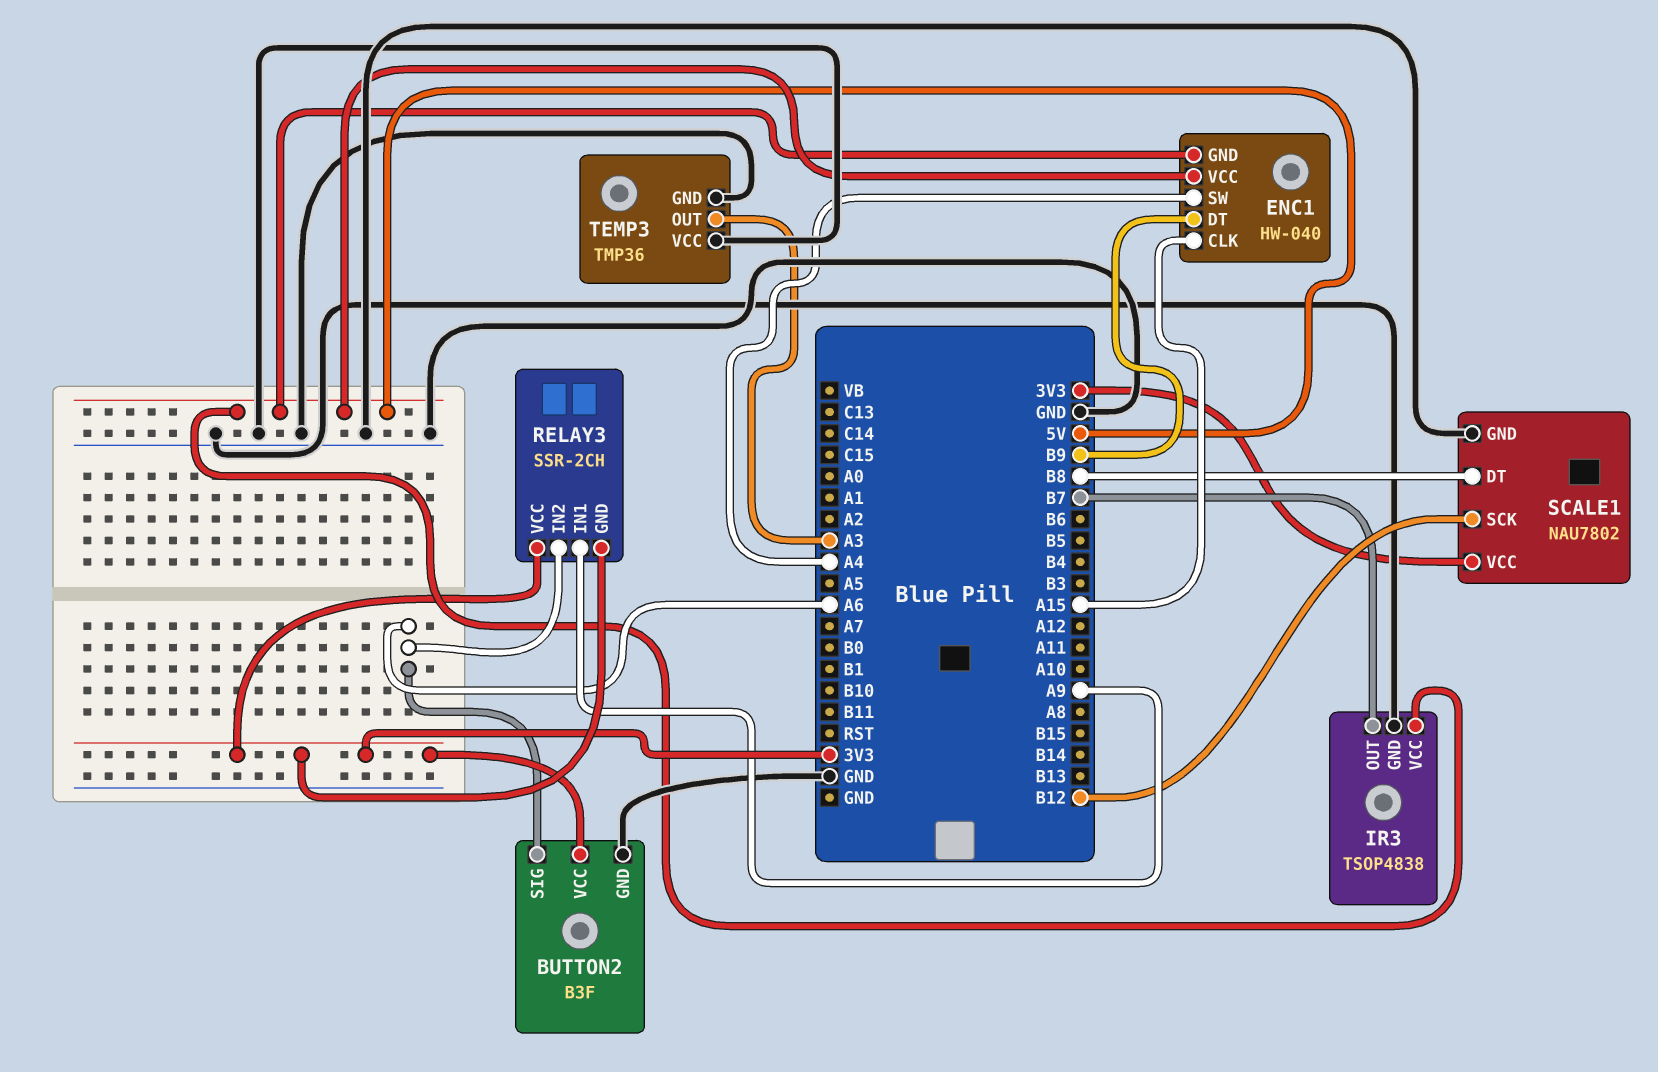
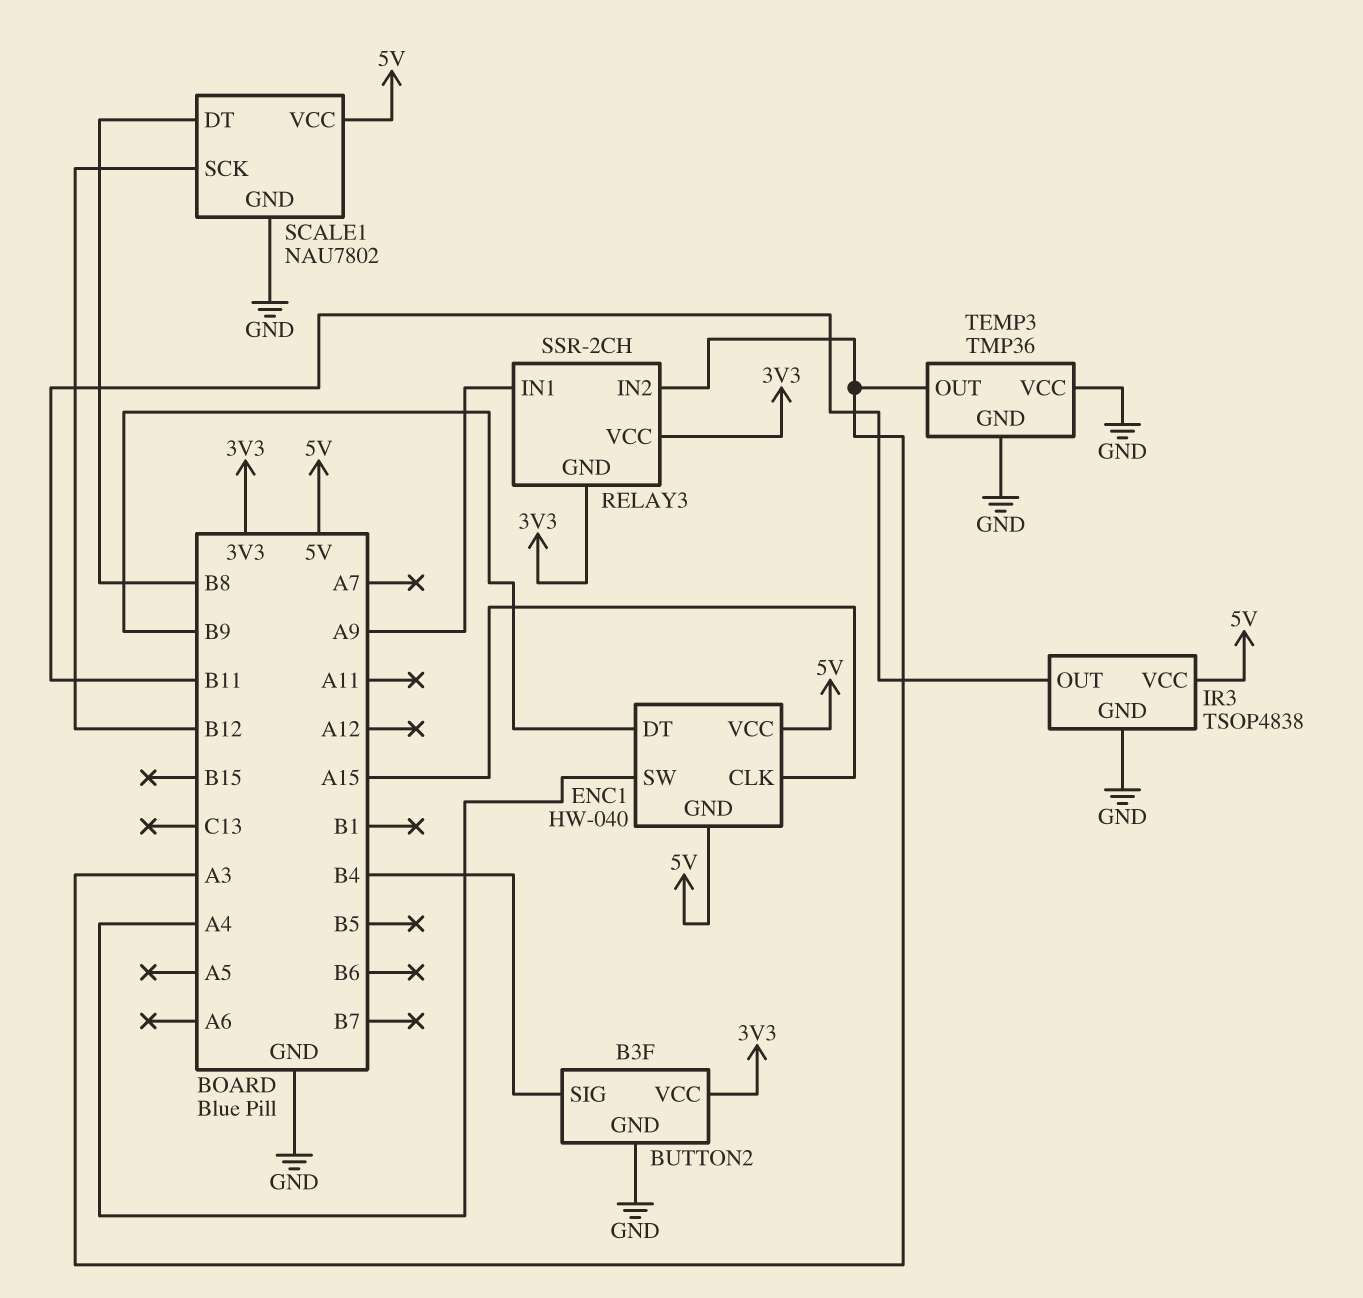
BUTTON2 pin SIG: A6 -> B4
IR3 pin OUT: B7 -> B11
RELAY3 pin IN2: A6 -> A3
SCALE1 pin VCC: 3V3 -> 5V

